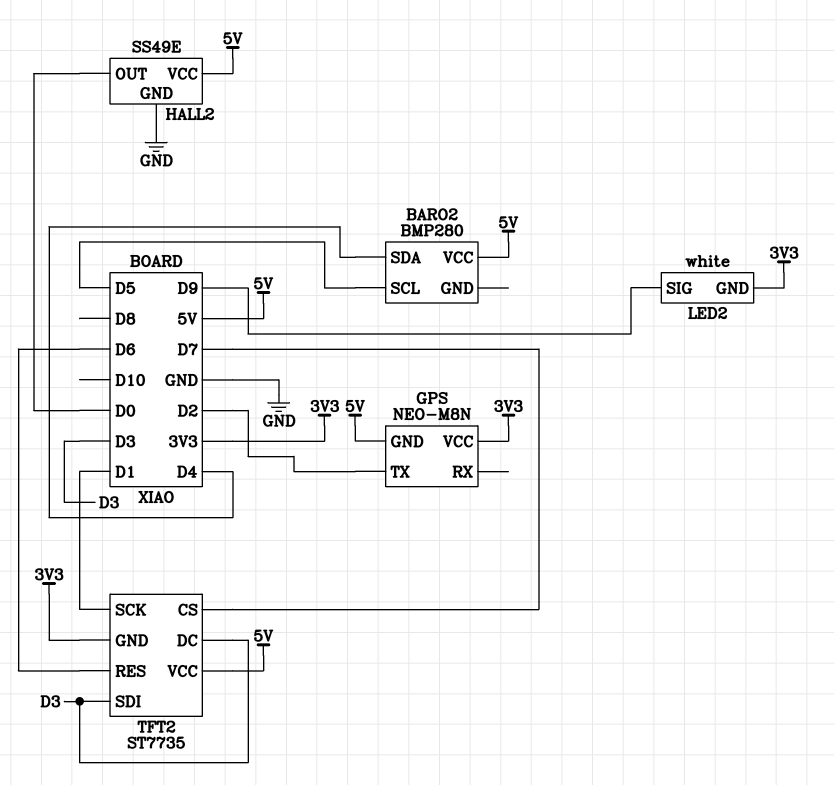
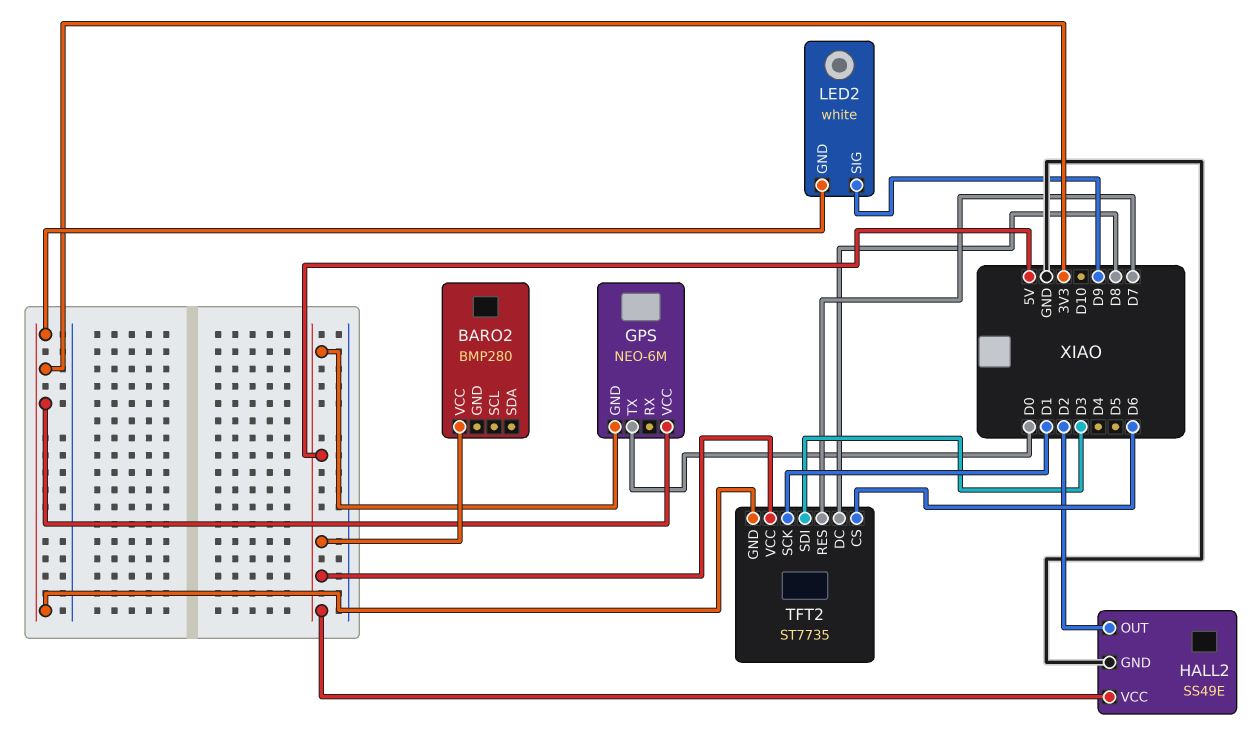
BARO2 pin SCL: D5 -> none
BARO2 pin SDA: D4 -> none
GPS: NEO-M8N -> NEO-6M
GPS pin TX: D2 -> D0
HALL2 pin OUT: D0 -> D2
TFT2 pin CS: D7 -> D6
TFT2 pin DC: D3 -> D8
TFT2 pin RES: D6 -> D7

